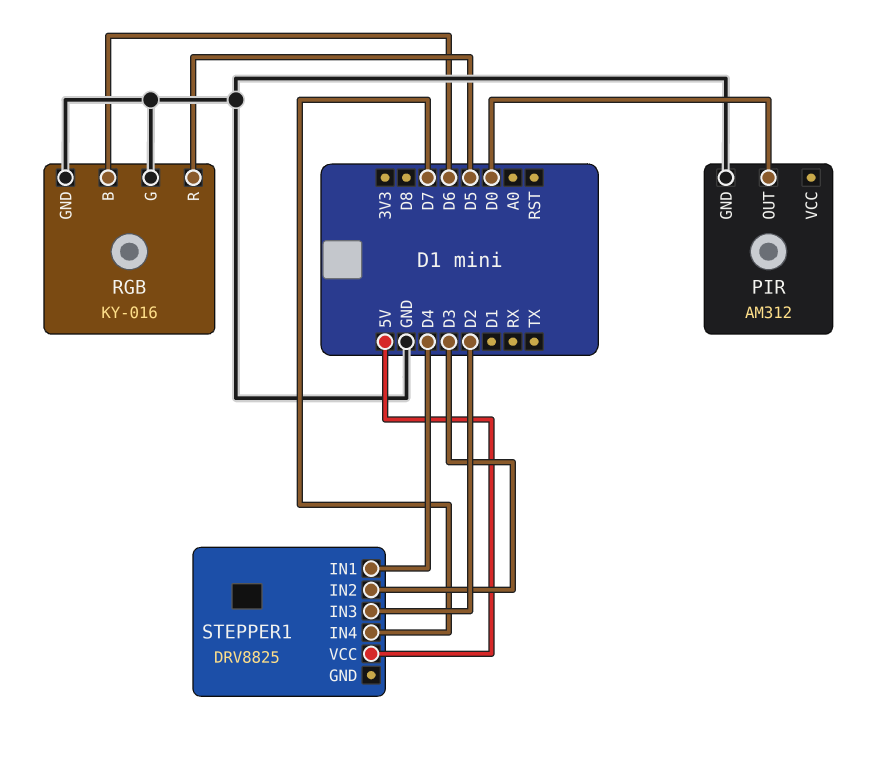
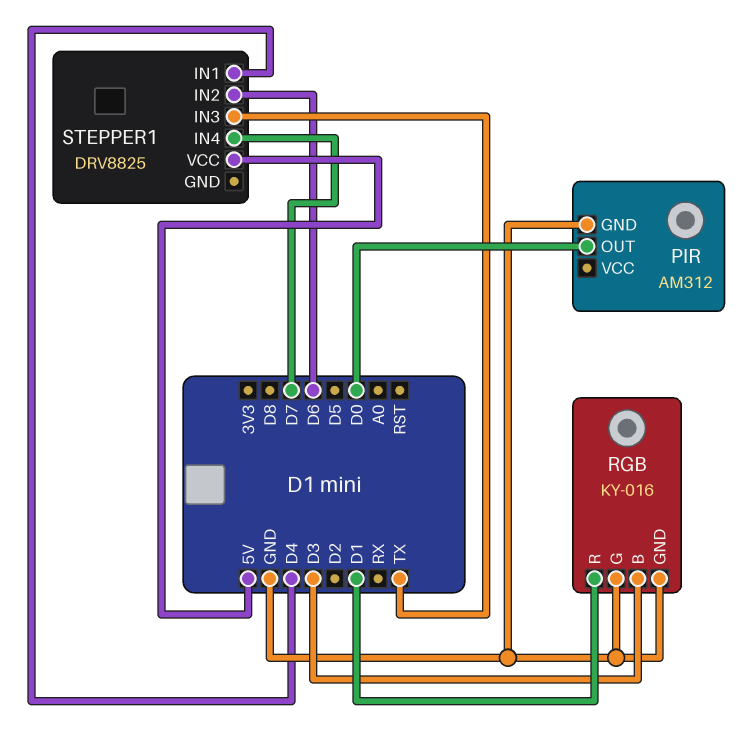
RGB pin B: D6 -> D3
RGB pin R: D5 -> D1
STEPPER1 pin IN2: D3 -> D6
STEPPER1 pin IN3: D2 -> TX

